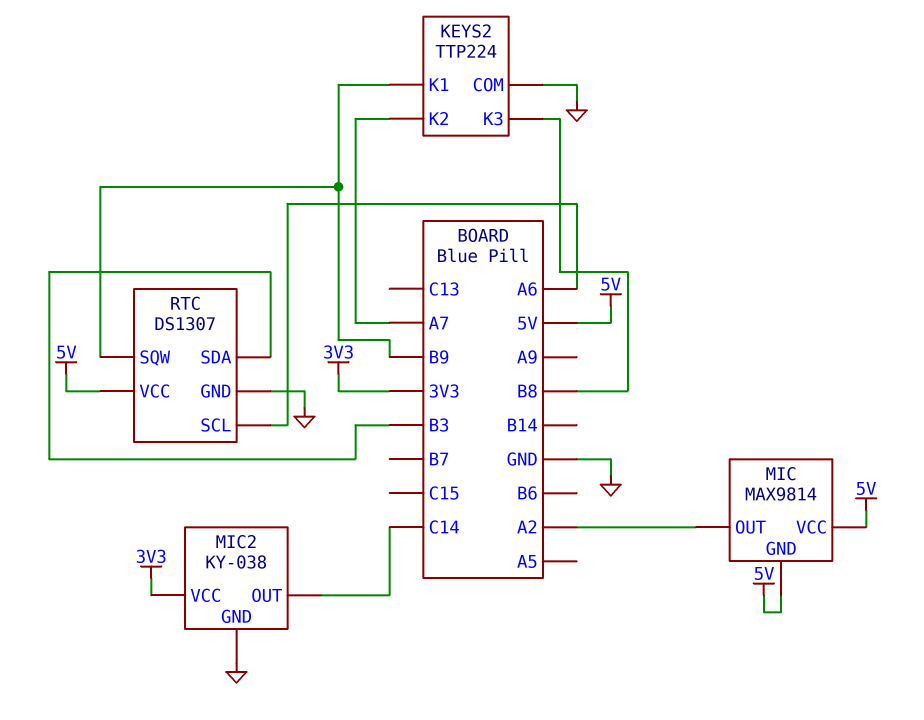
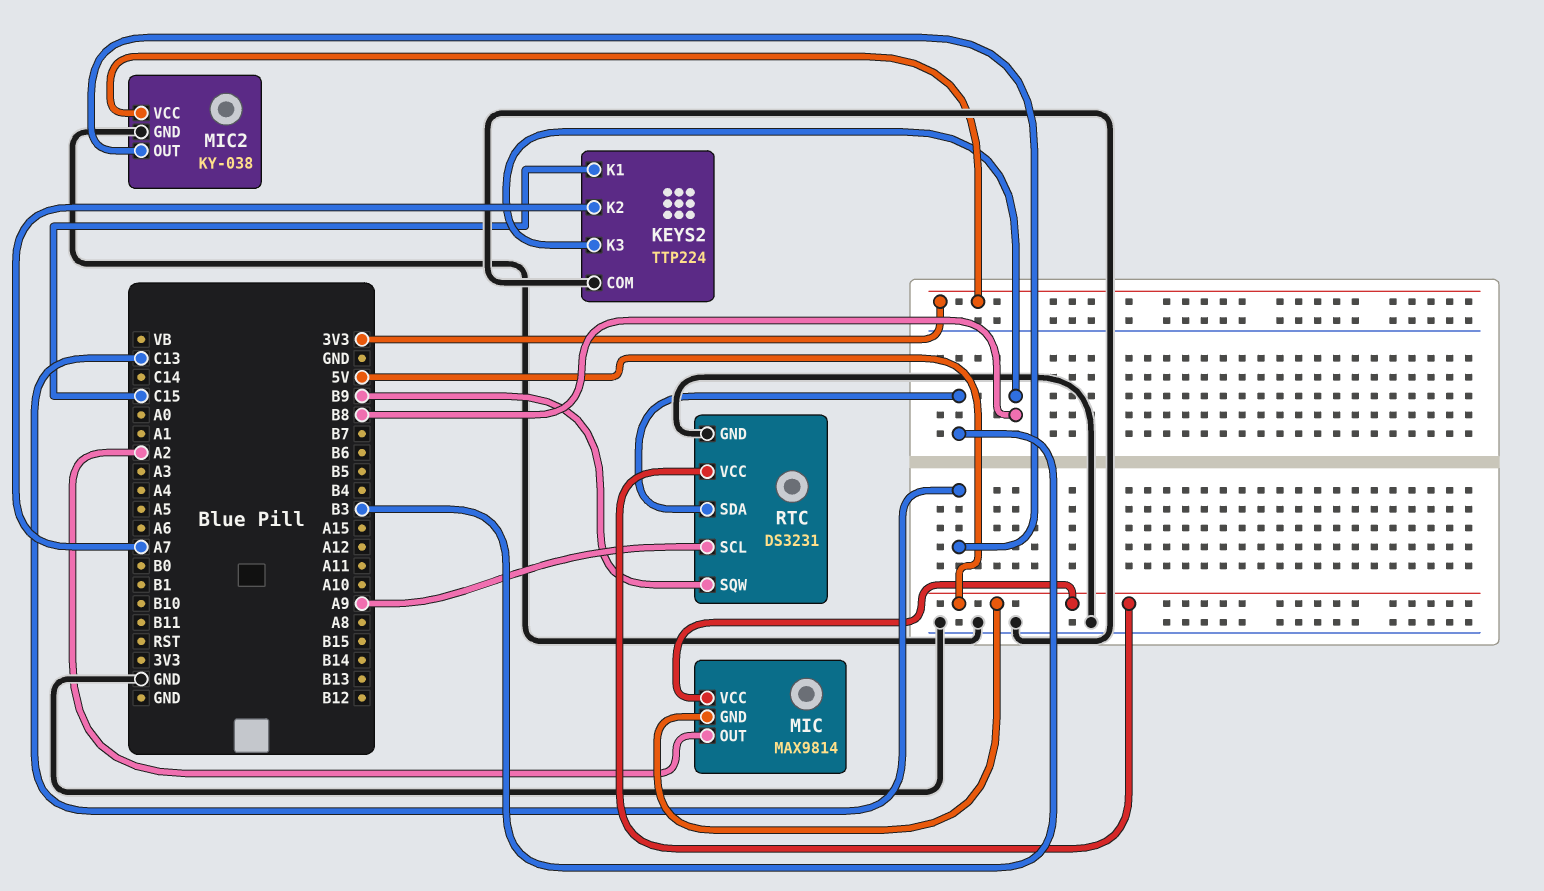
KEYS2 pin K1: B9 -> C15
MIC2 pin OUT: C14 -> C13
RTC: DS1307 -> DS3231
RTC pin SCL: A6 -> A9

